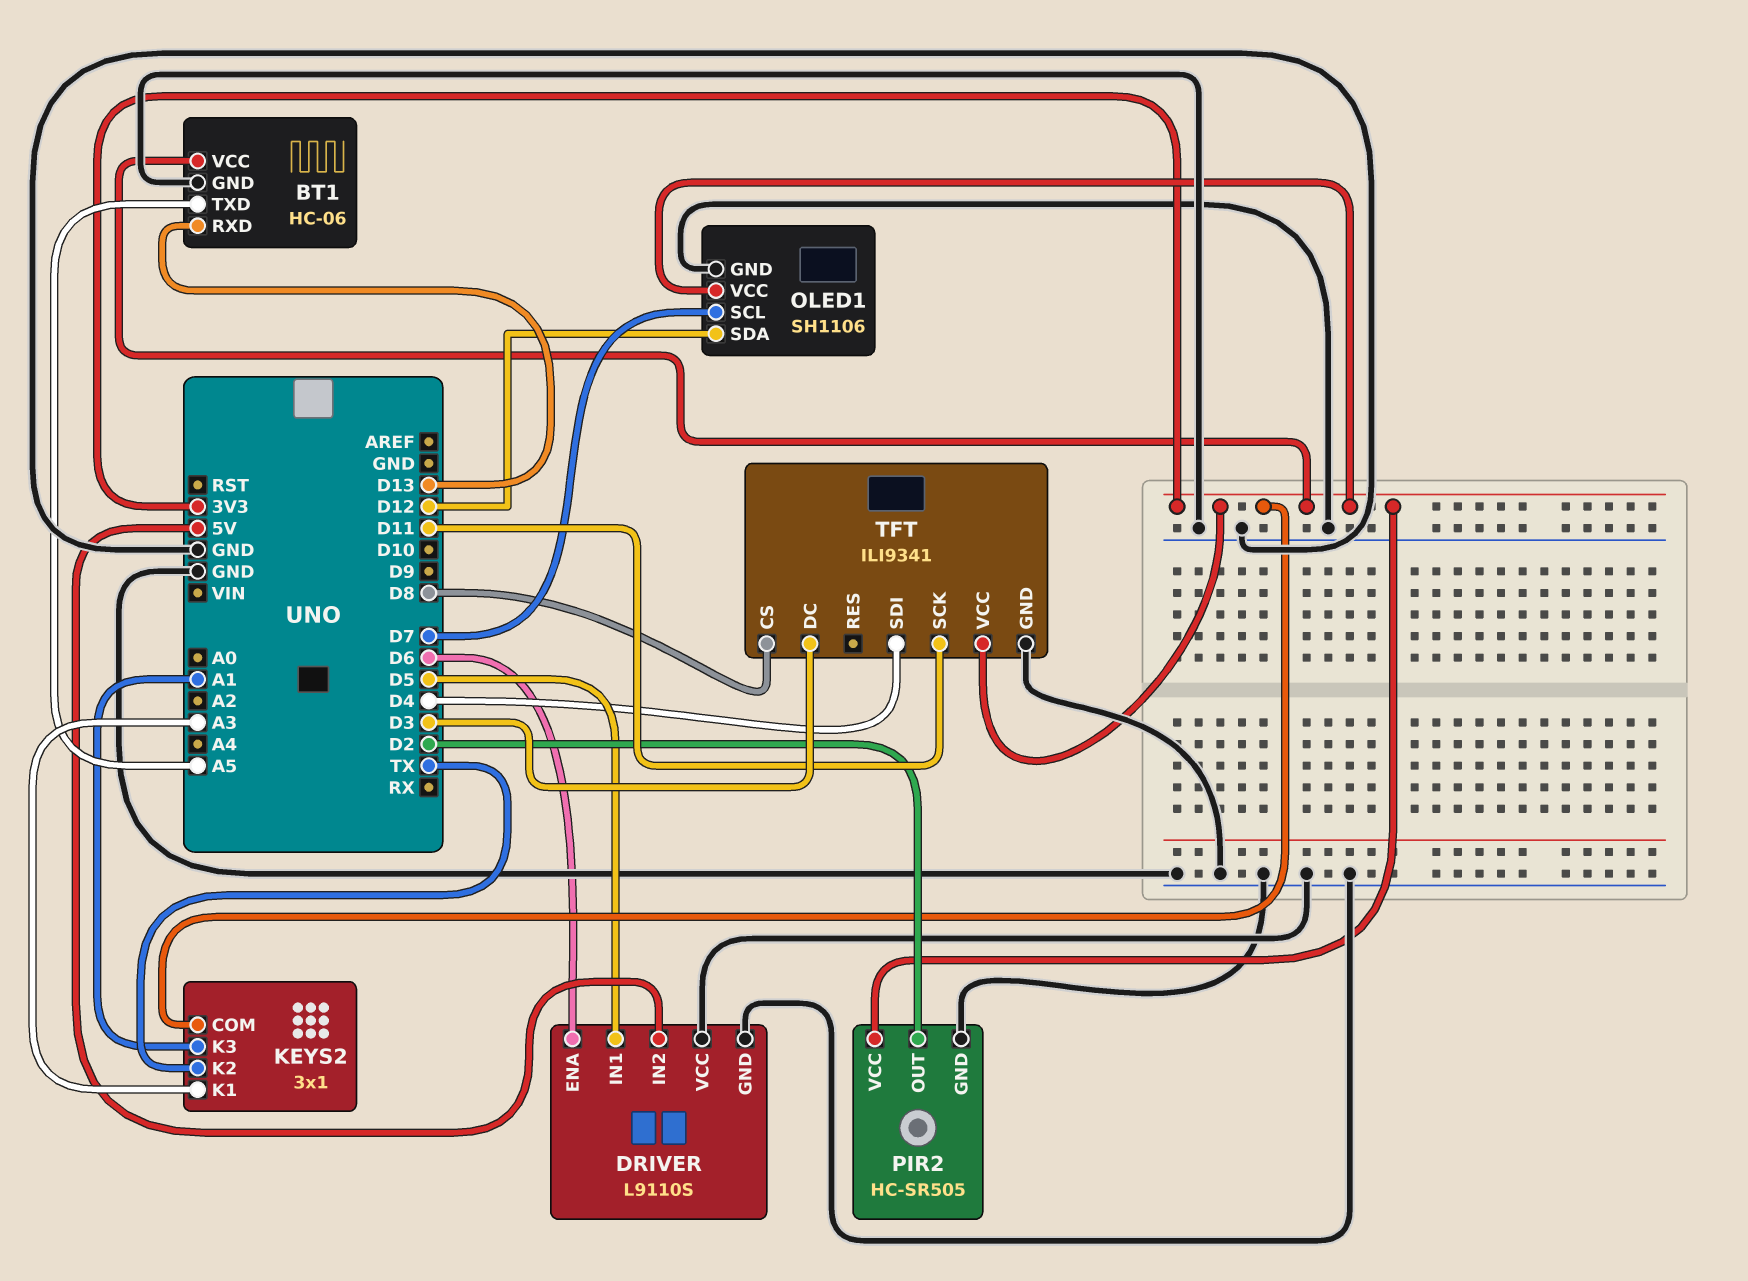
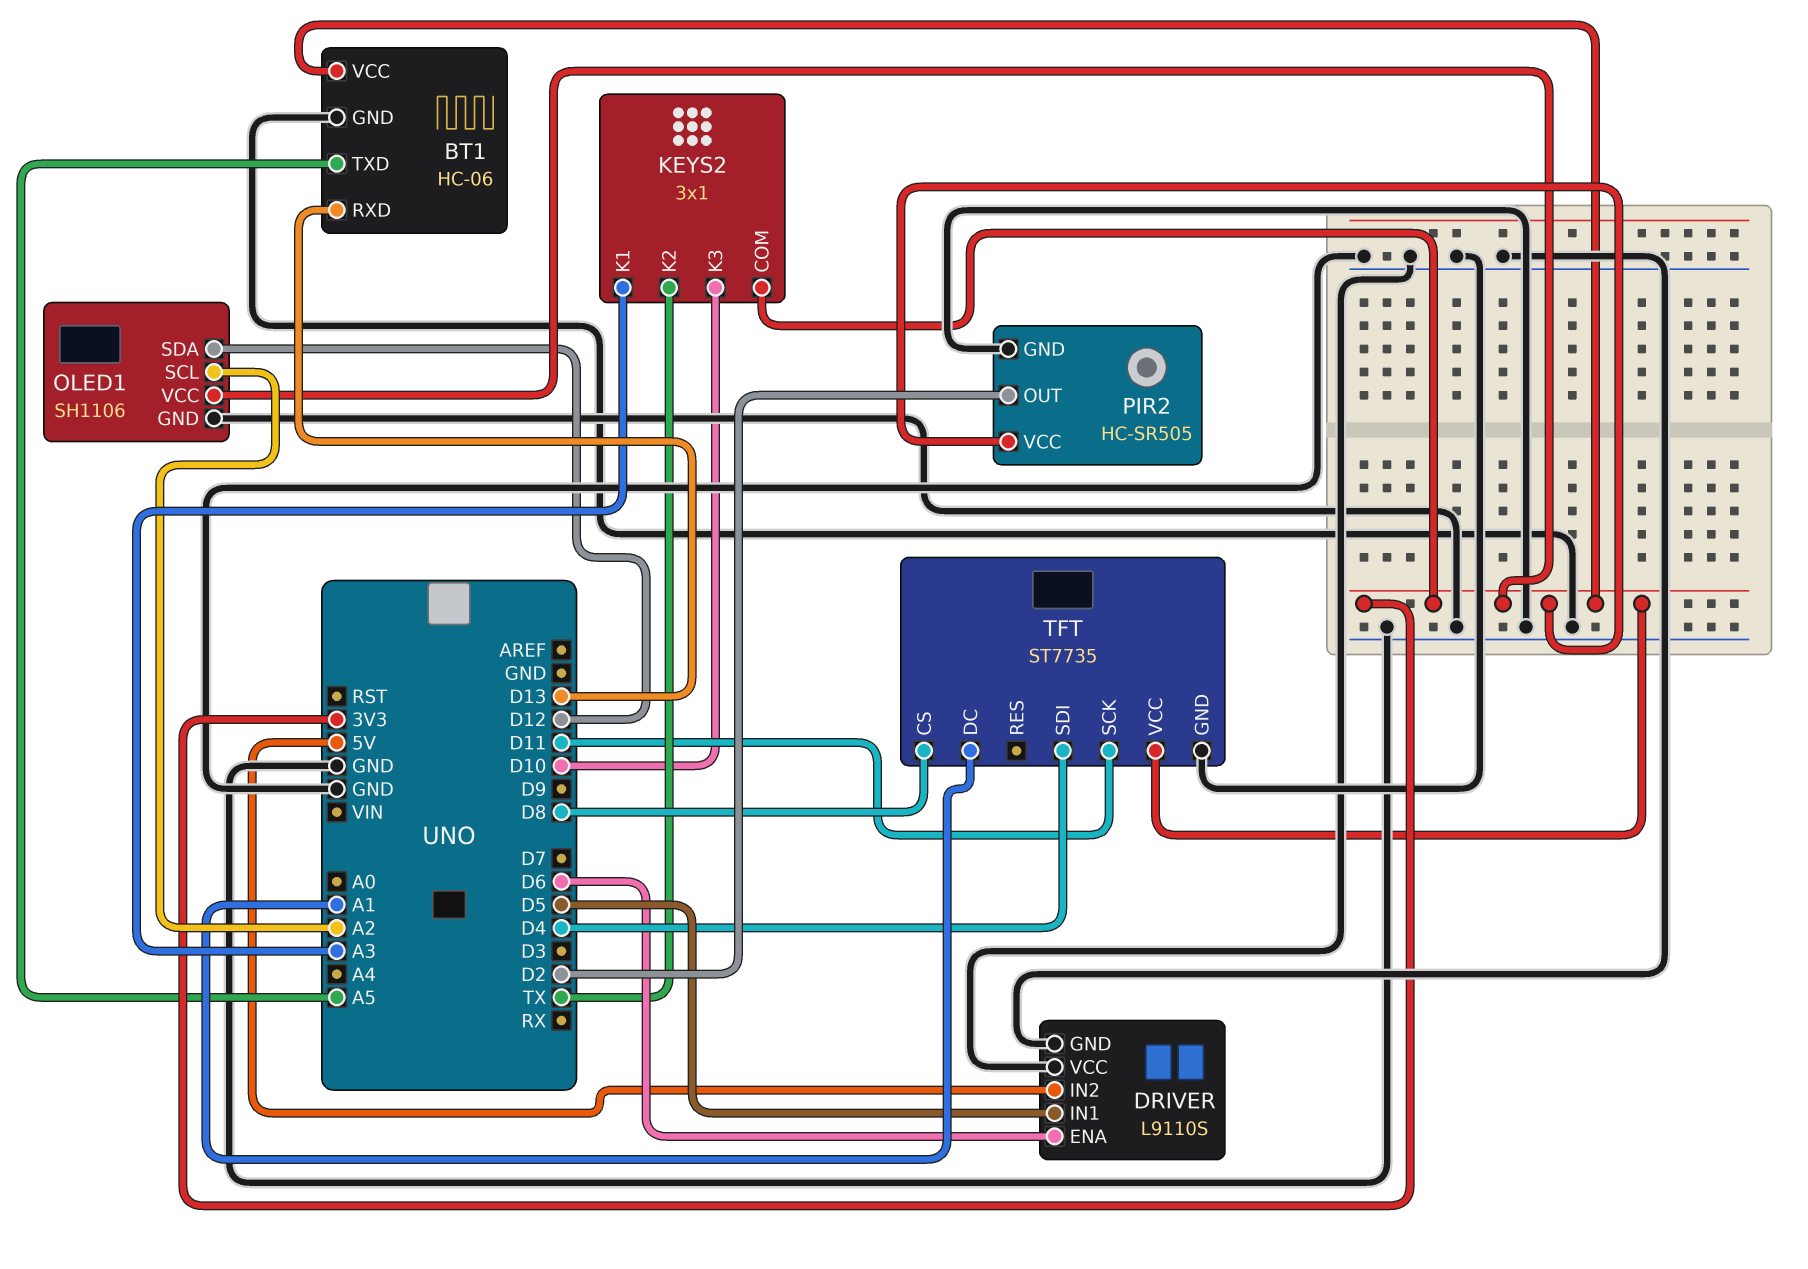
KEYS2 pin K3: A1 -> D10
OLED1 pin SCL: D7 -> A2
TFT: ILI9341 -> ST7735
TFT pin DC: D3 -> A1

